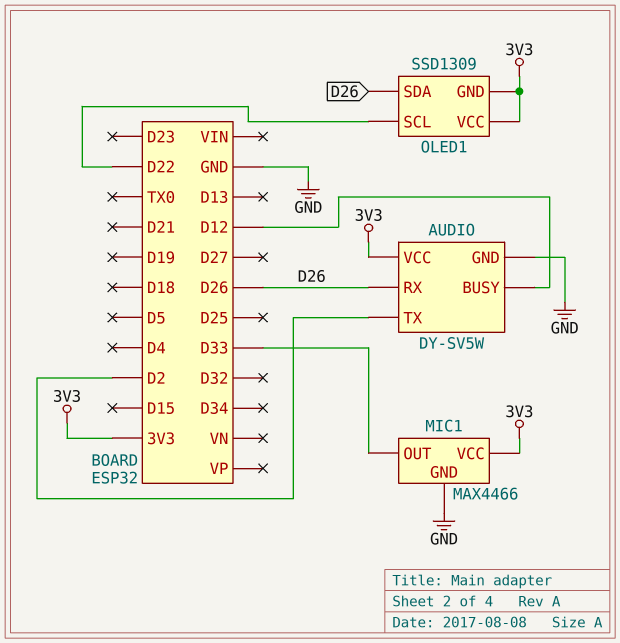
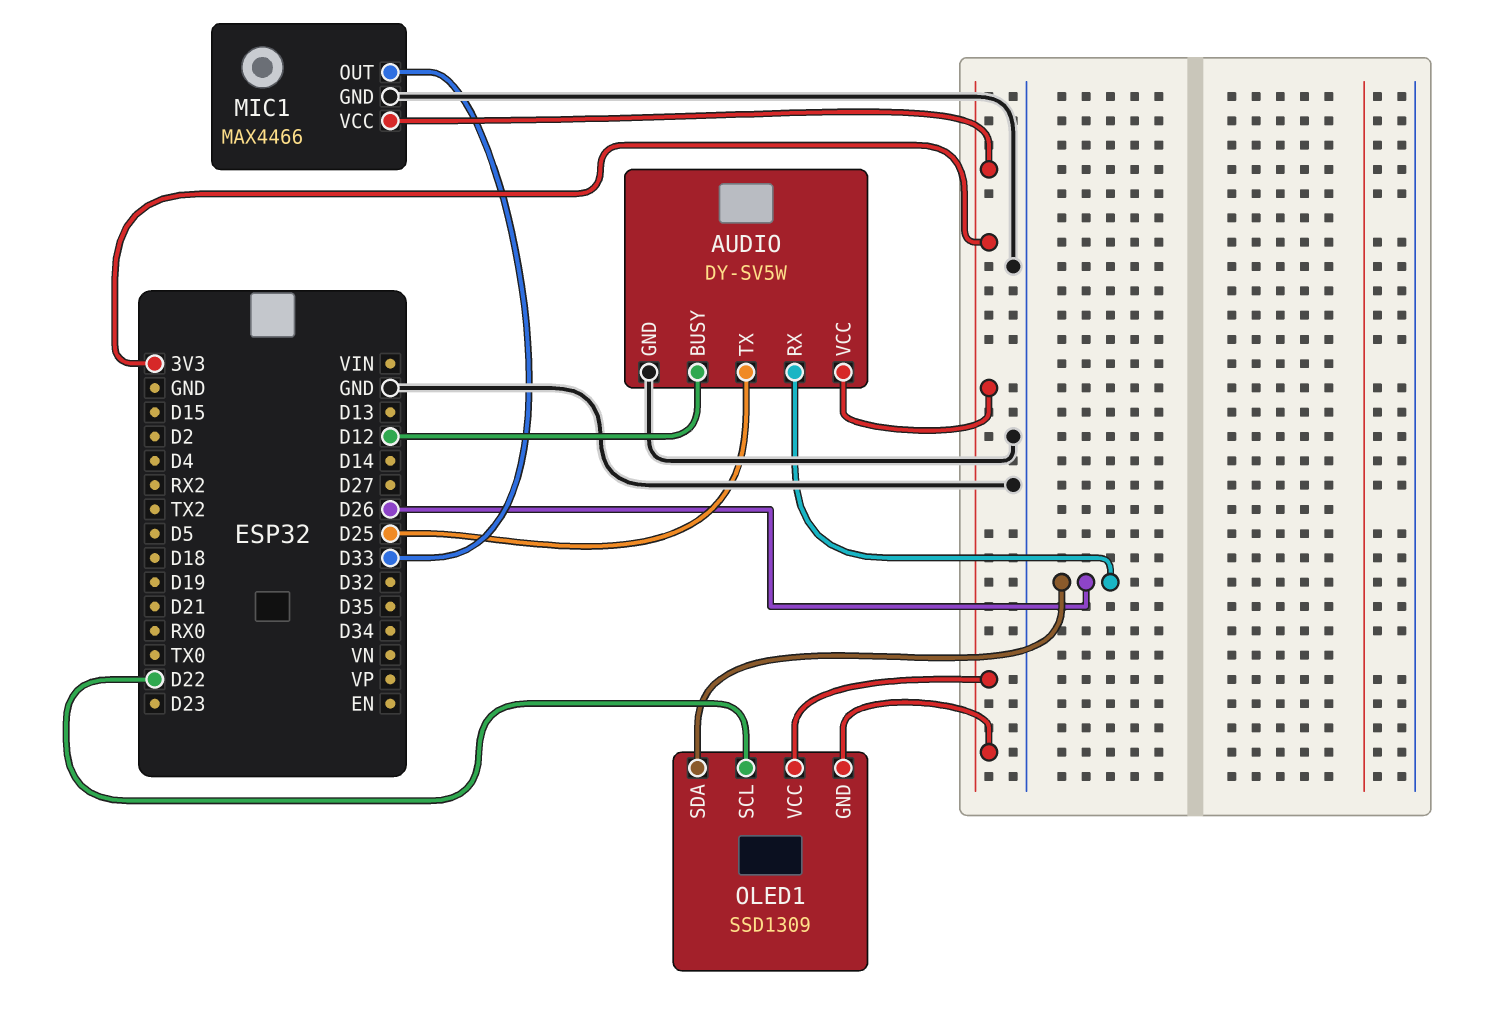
AUDIO pin TX: D2 -> D25

